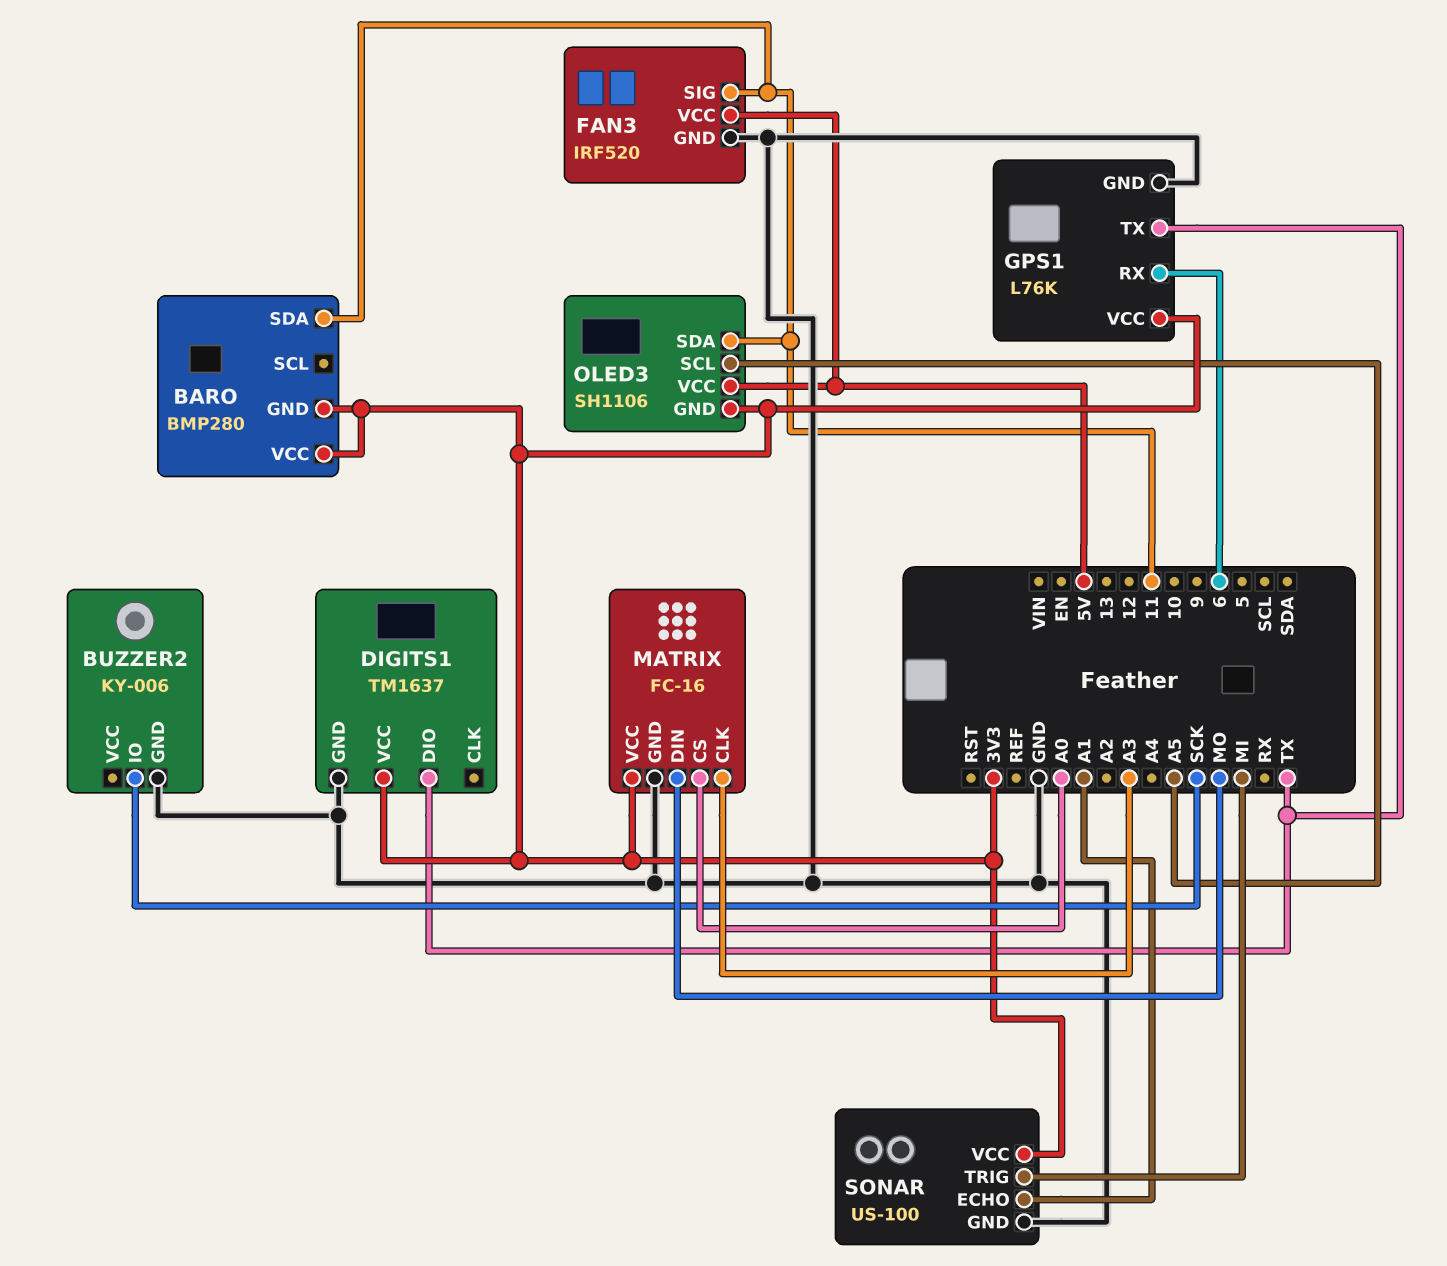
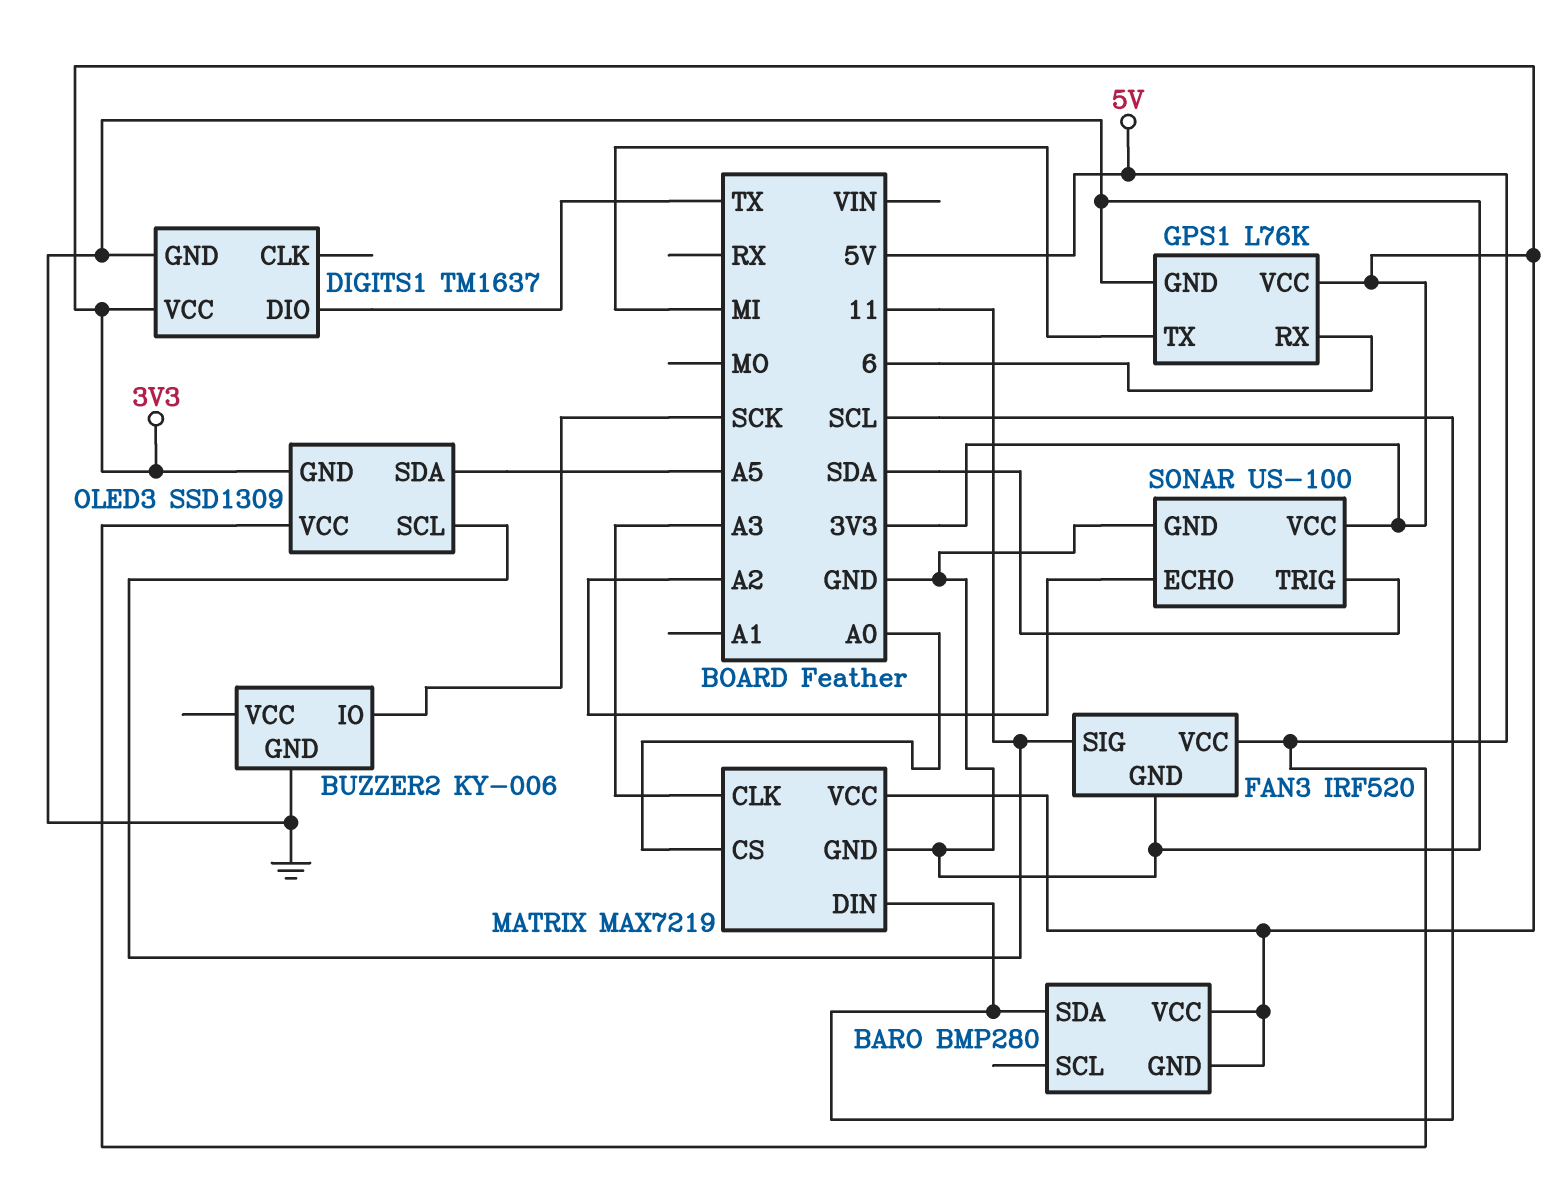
BARO pin SDA: 11 -> SCL
GPS1 pin TX: TX -> MI
MATRIX: FC-16 -> MAX7219
MATRIX pin DIN: MO -> SCL
OLED3: SH1106 -> SSD1309
OLED3 pin SCL: A5 -> 11
OLED3 pin SDA: 11 -> A5
SONAR pin ECHO: A1 -> A2
SONAR pin TRIG: MI -> SDA

